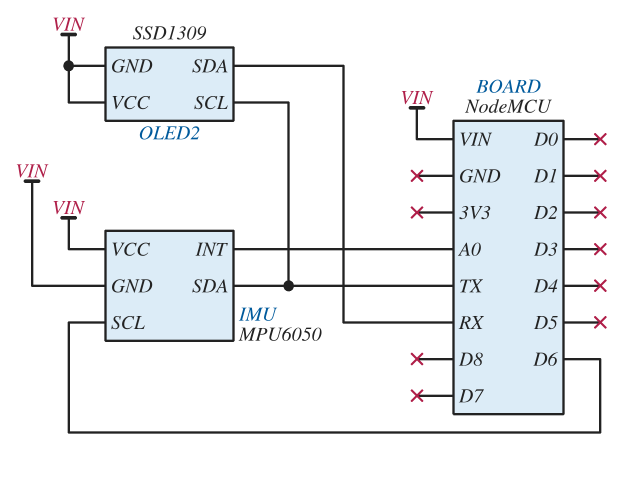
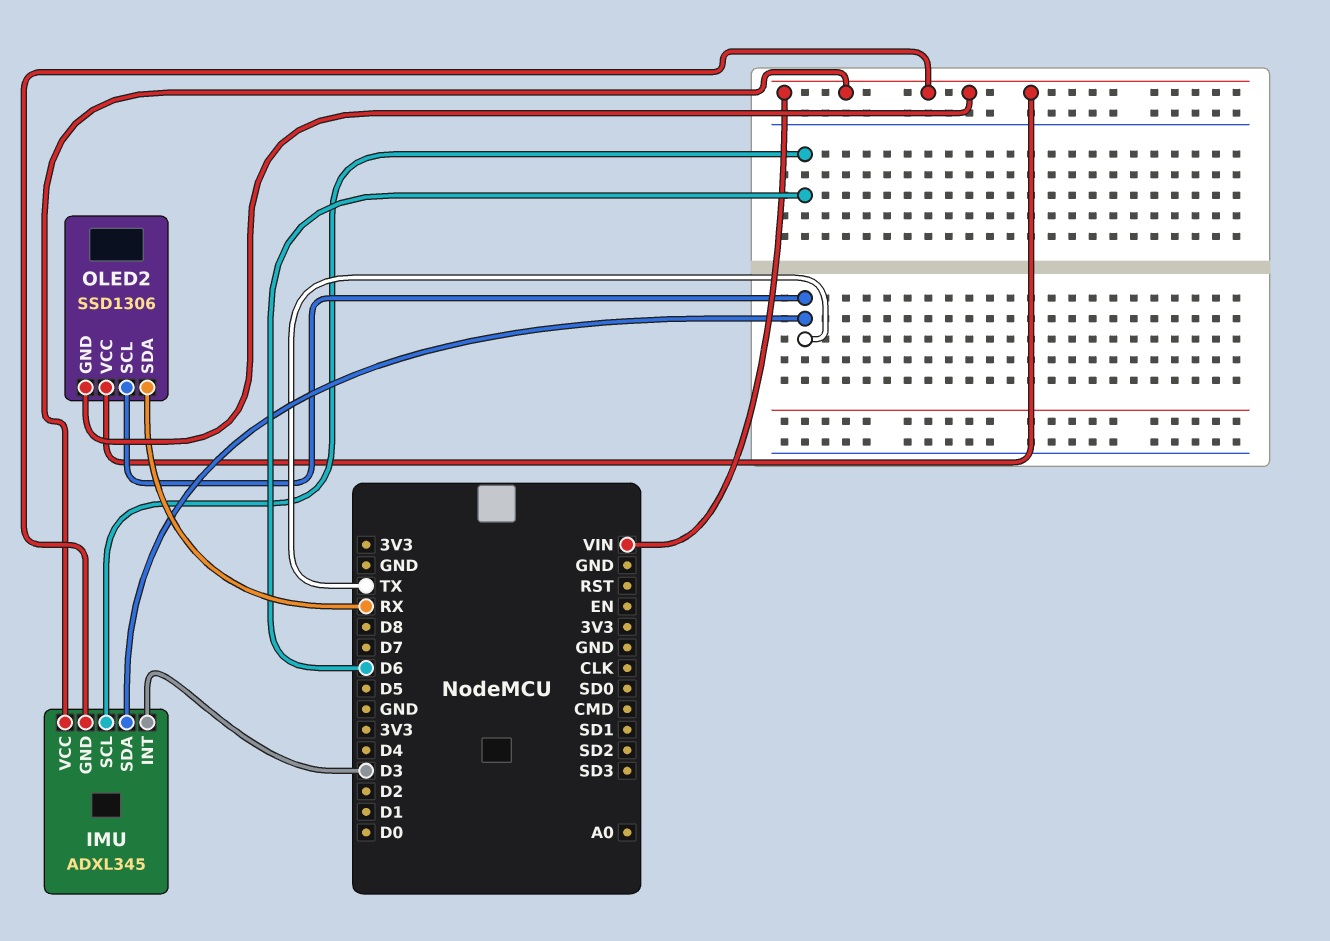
IMU: MPU6050 -> ADXL345
IMU pin INT: A0 -> D3
OLED2: SSD1309 -> SSD1306

